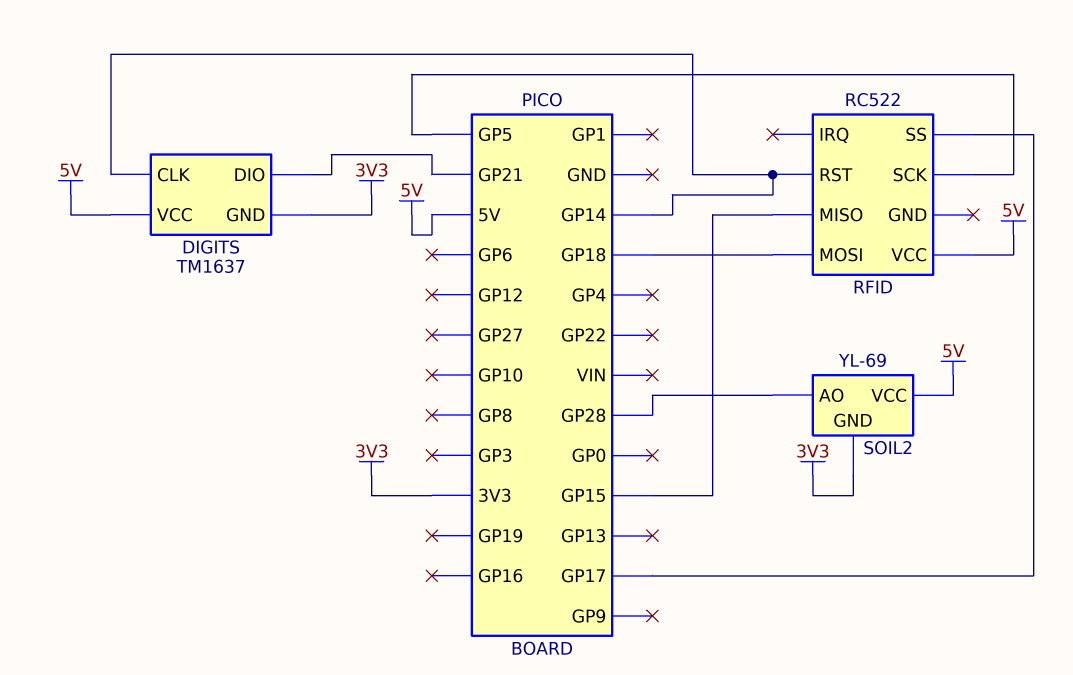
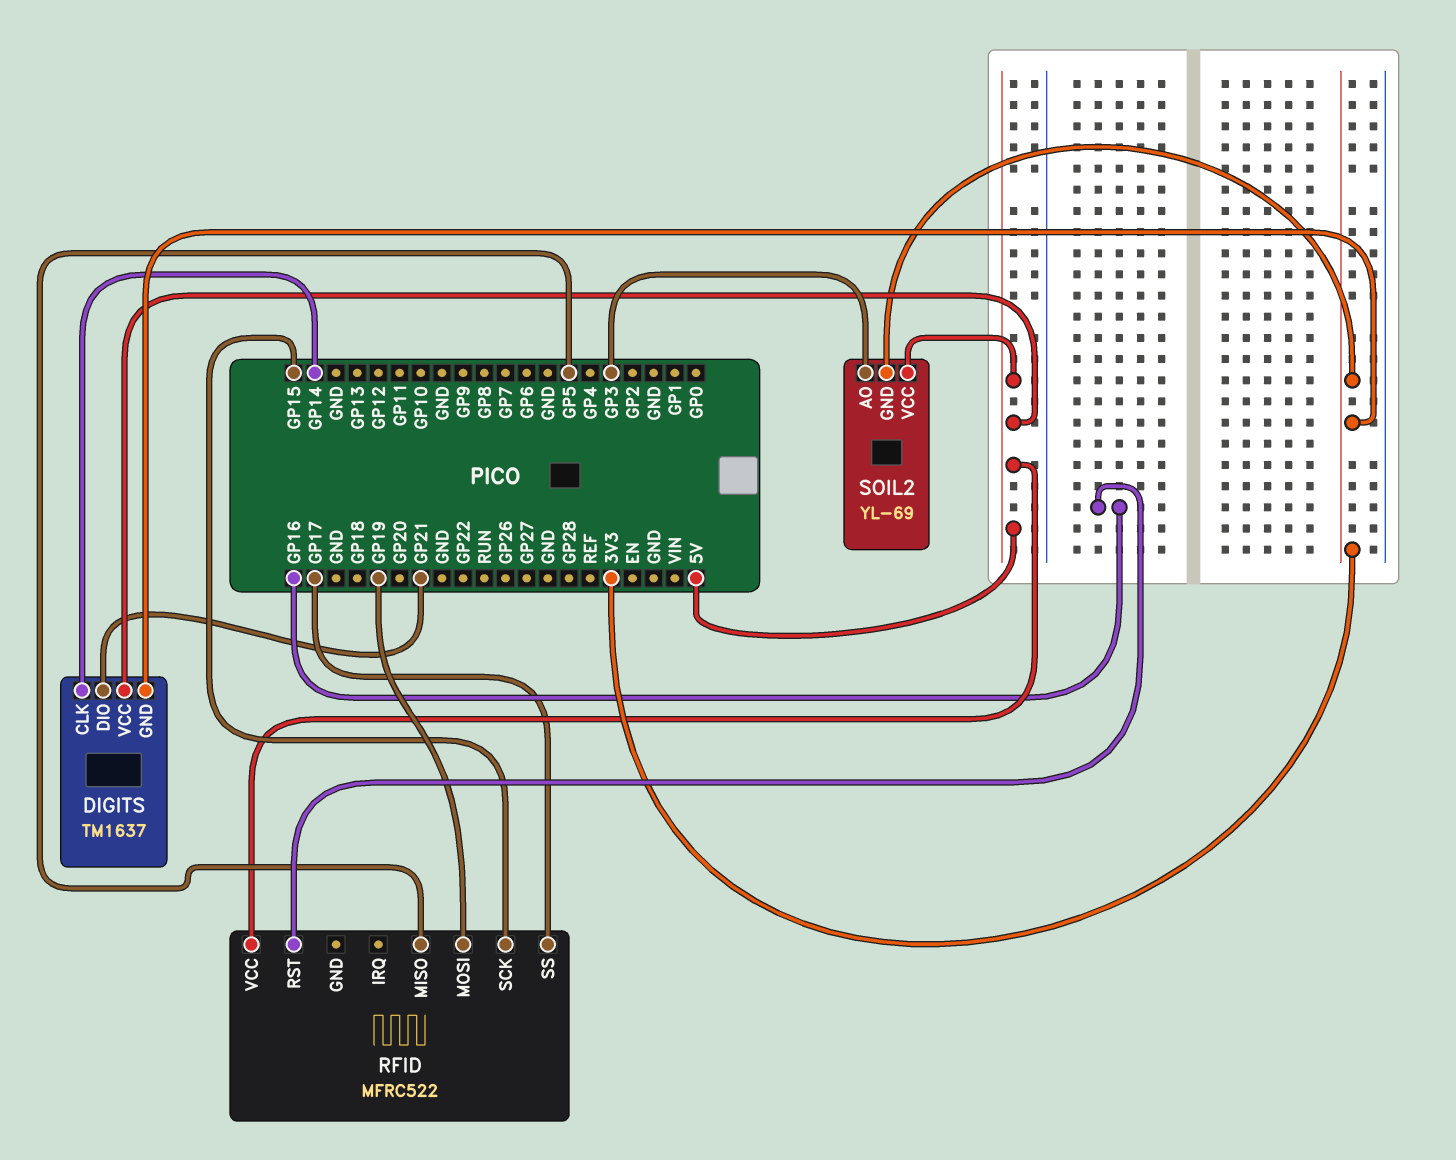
RFID: RC522 -> MFRC522
RFID pin MISO: GP15 -> GP5
RFID pin MOSI: GP18 -> GP19
RFID pin RST: GP14 -> GP16
RFID pin SCK: GP5 -> GP15
SOIL2 pin AO: GP28 -> GP3

